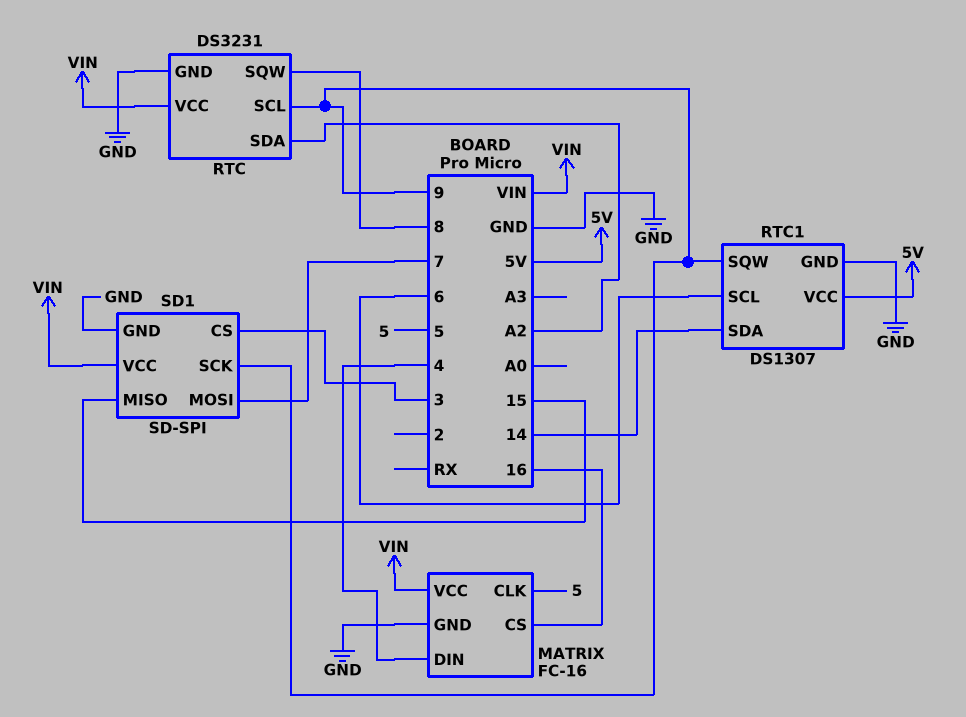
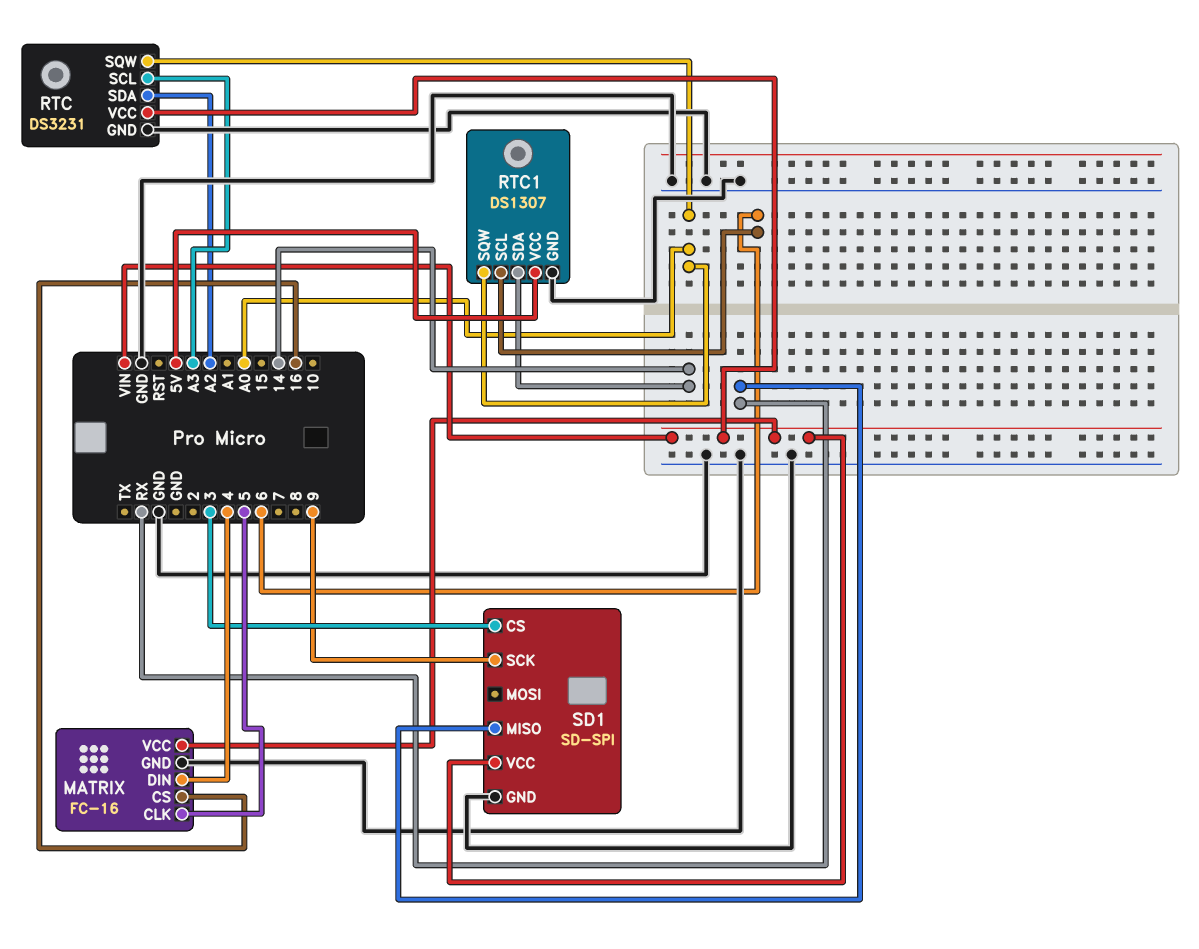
RTC pin SCL: 9 -> A3
RTC pin SQW: 8 -> A0
RTC1 pin SQW: 9 -> A0
SD1 pin MISO: 15 -> RX
SD1 pin MOSI: 7 -> none

